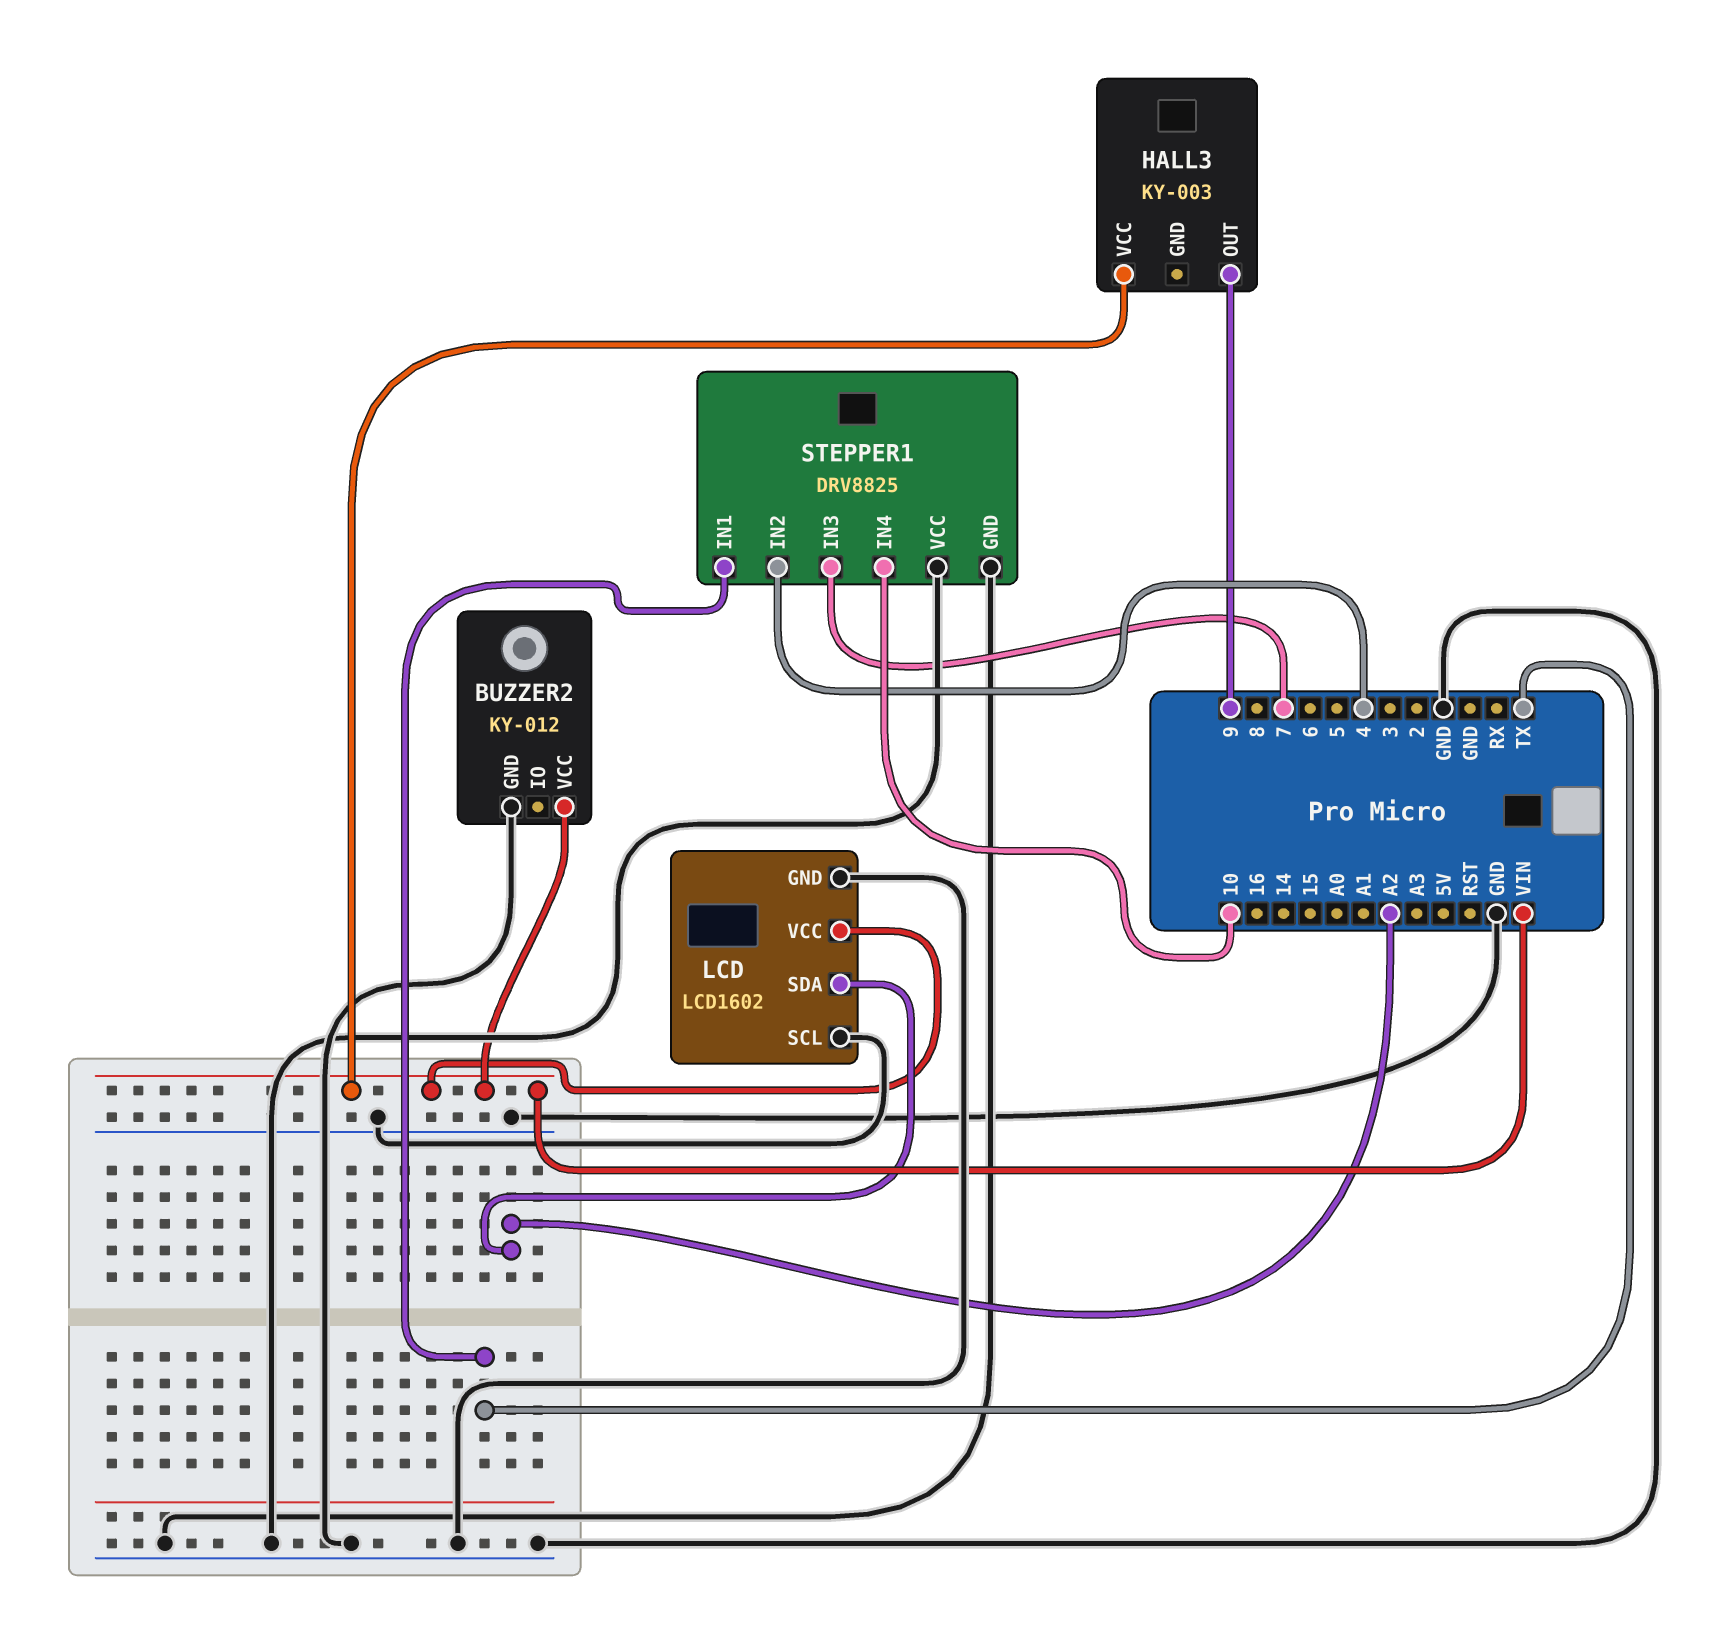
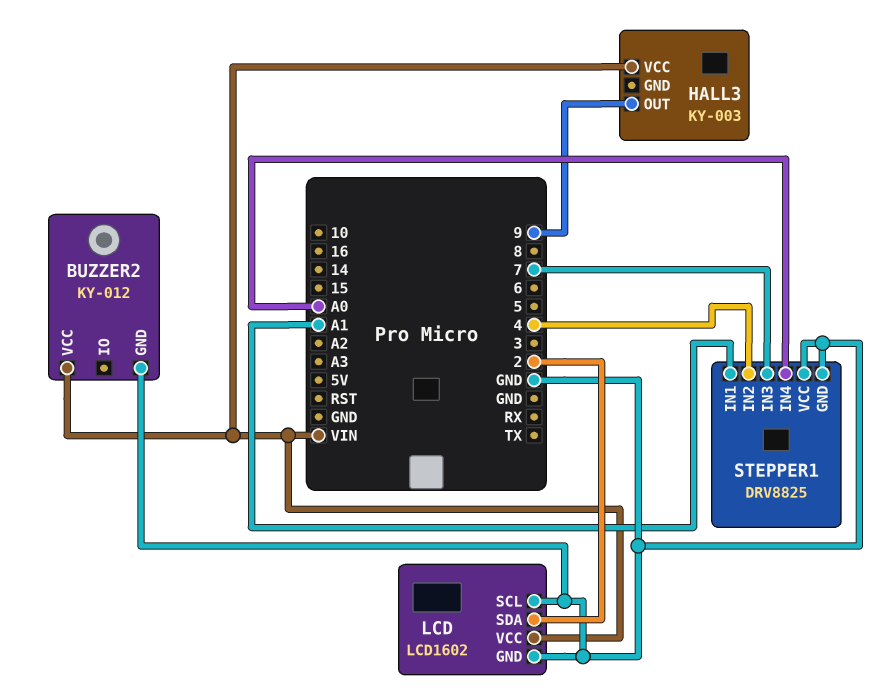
LCD pin SDA: A2 -> 2
STEPPER1 pin IN1: TX -> A1
STEPPER1 pin IN4: 10 -> A0

